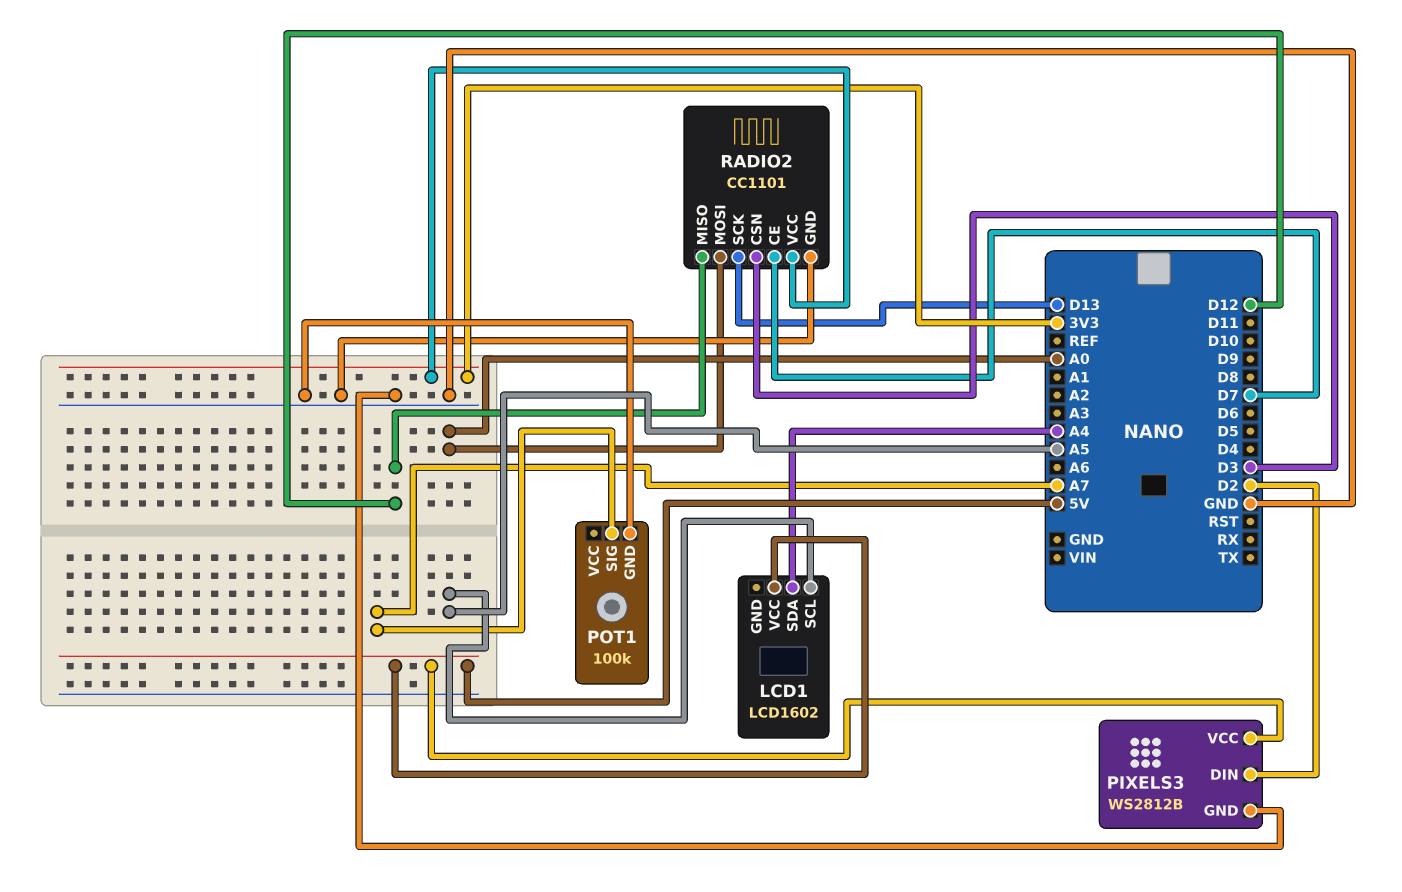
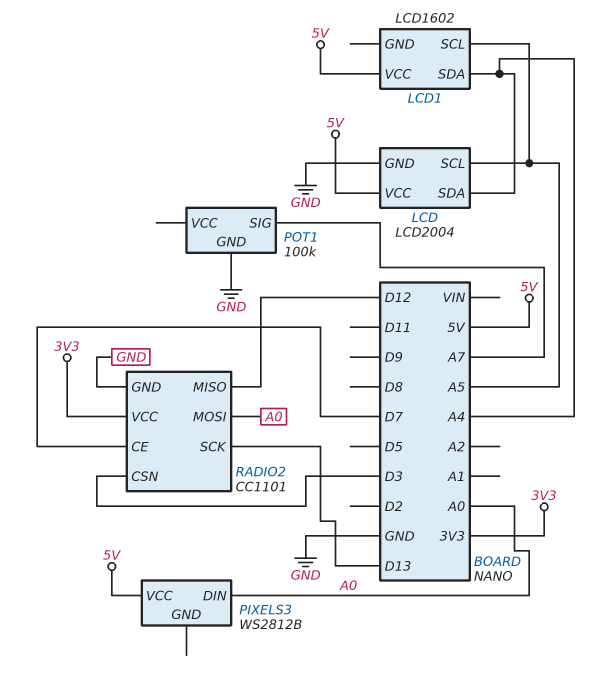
LCD: none -> LCD2004
LCD pin GND: none -> GND
LCD pin SCL: none -> A5
LCD pin SDA: none -> A4
LCD pin VCC: none -> 5V
PIXELS3 pin DIN: D2 -> A0
PIXELS3 pin GND: GND -> none

